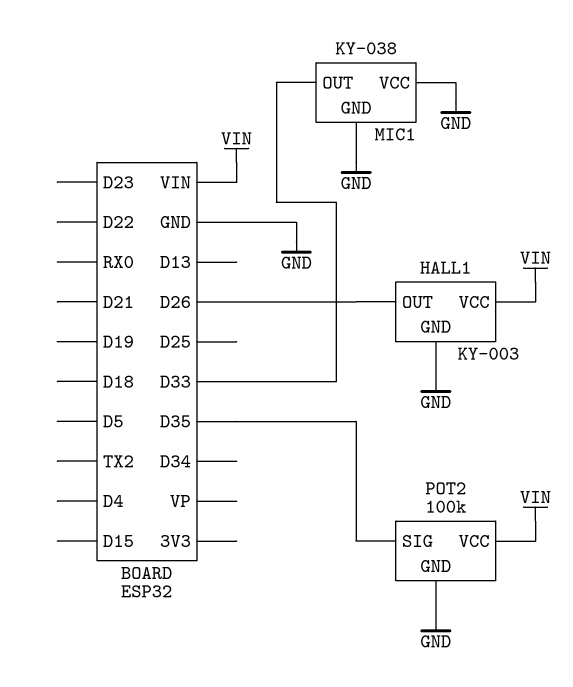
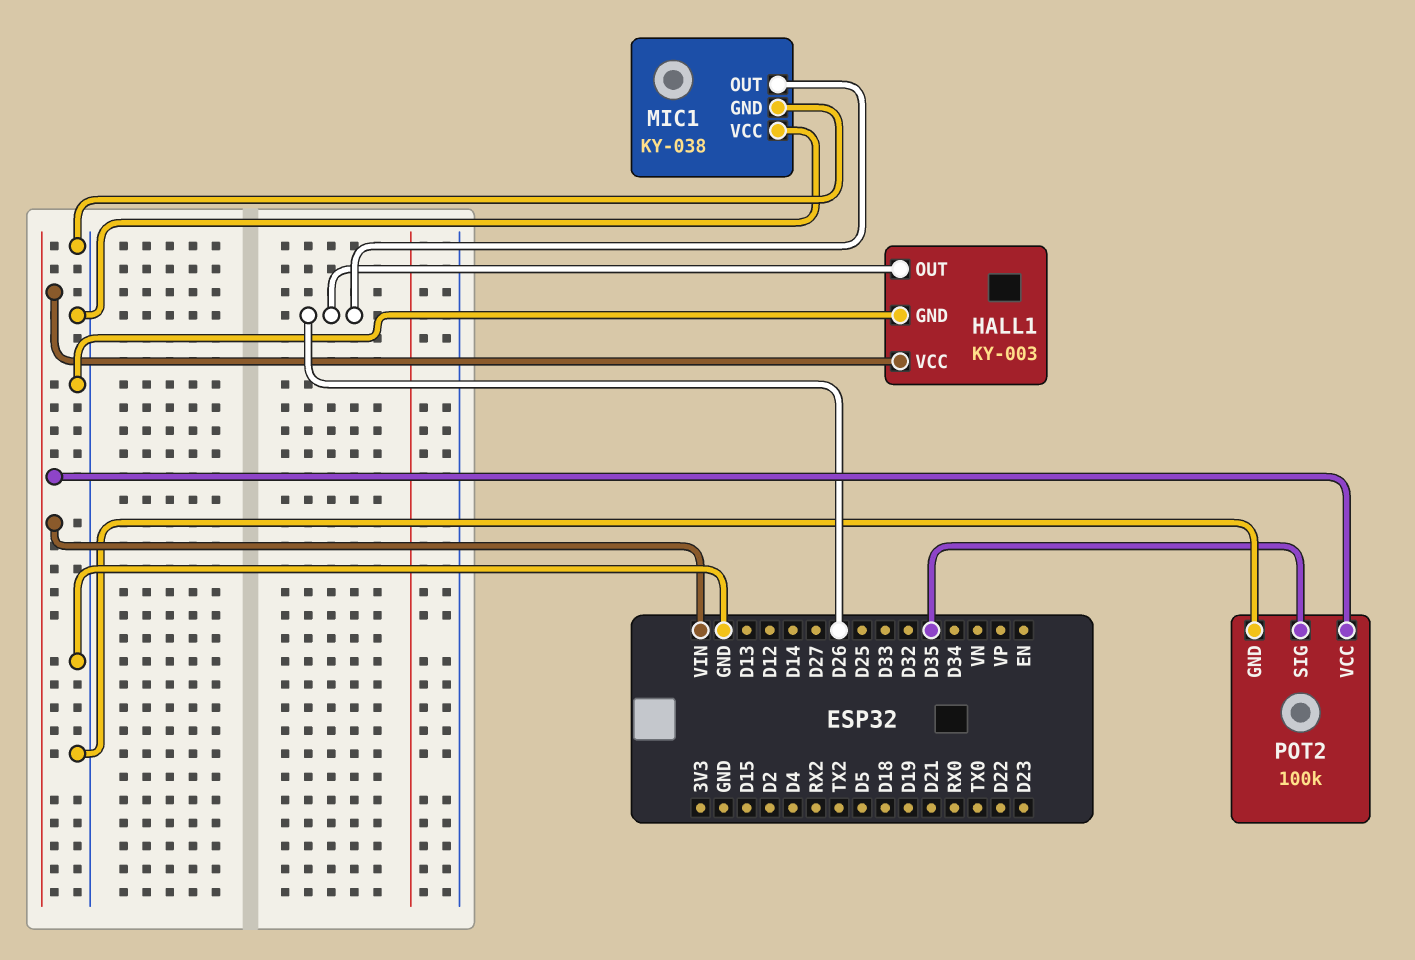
MIC1 pin OUT: D33 -> D26

